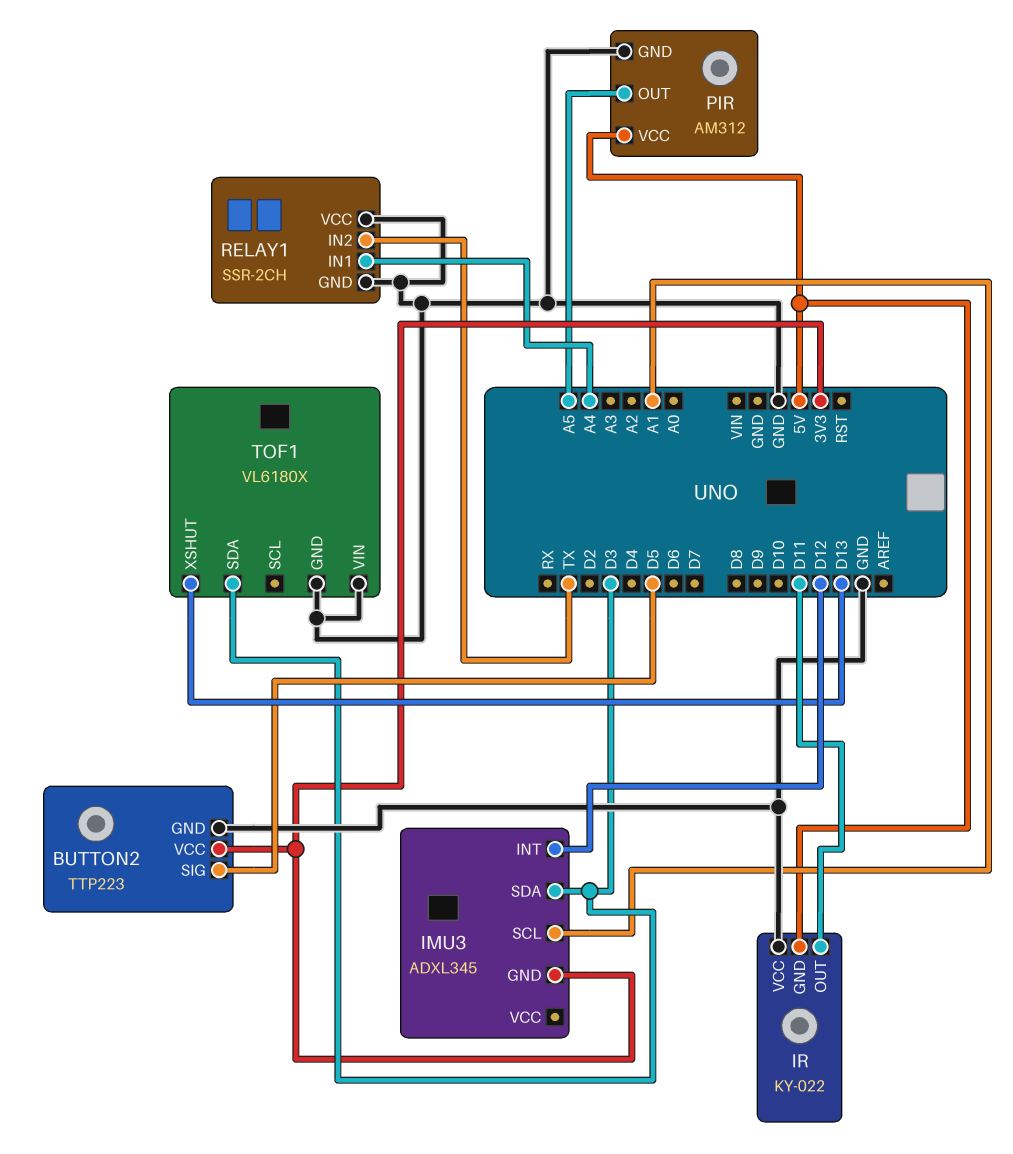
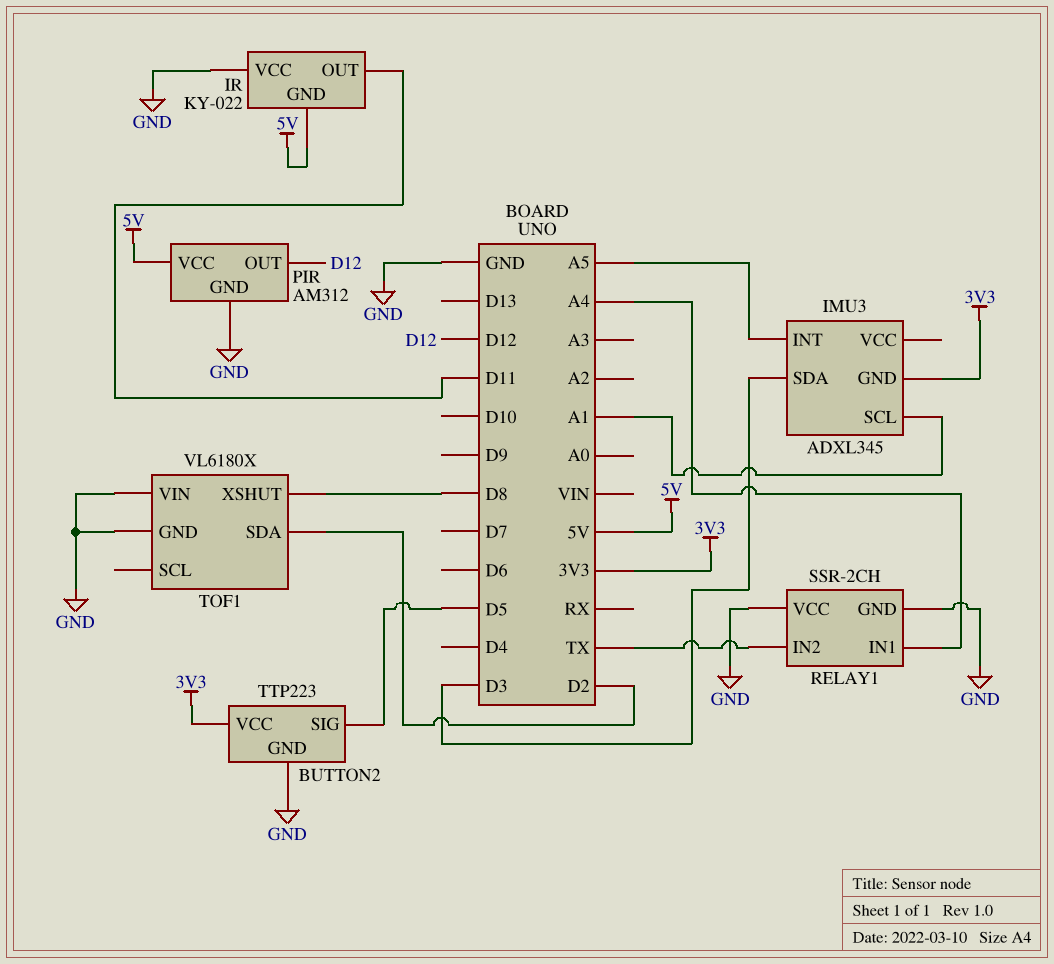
IMU3 pin INT: D12 -> A5
PIR pin OUT: A5 -> D12
TOF1 pin SDA: D3 -> D2
TOF1 pin XSHUT: D13 -> D8

